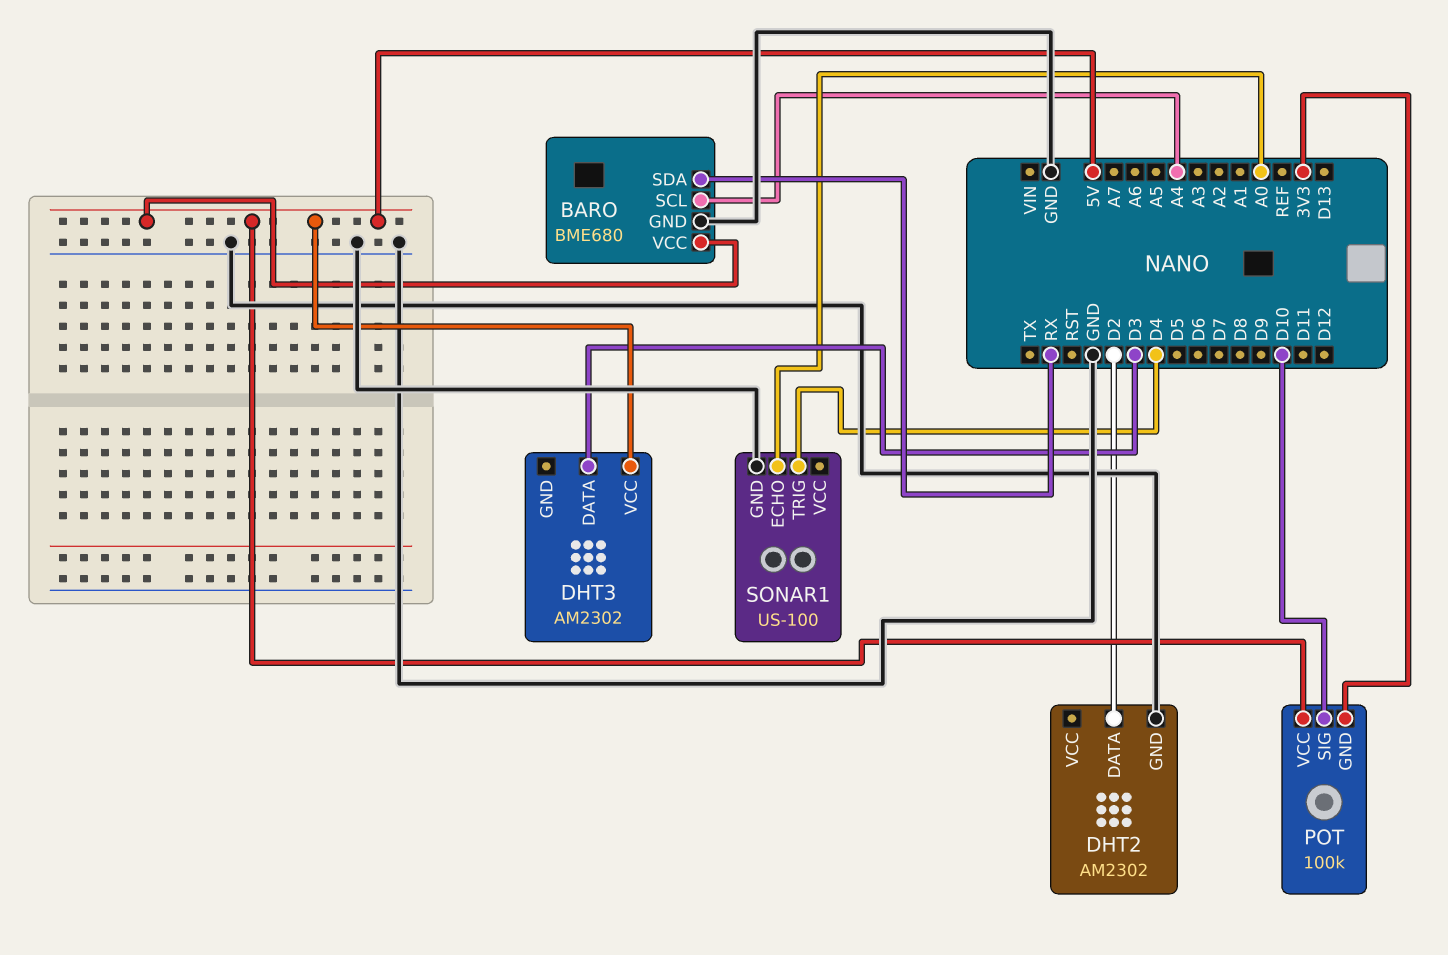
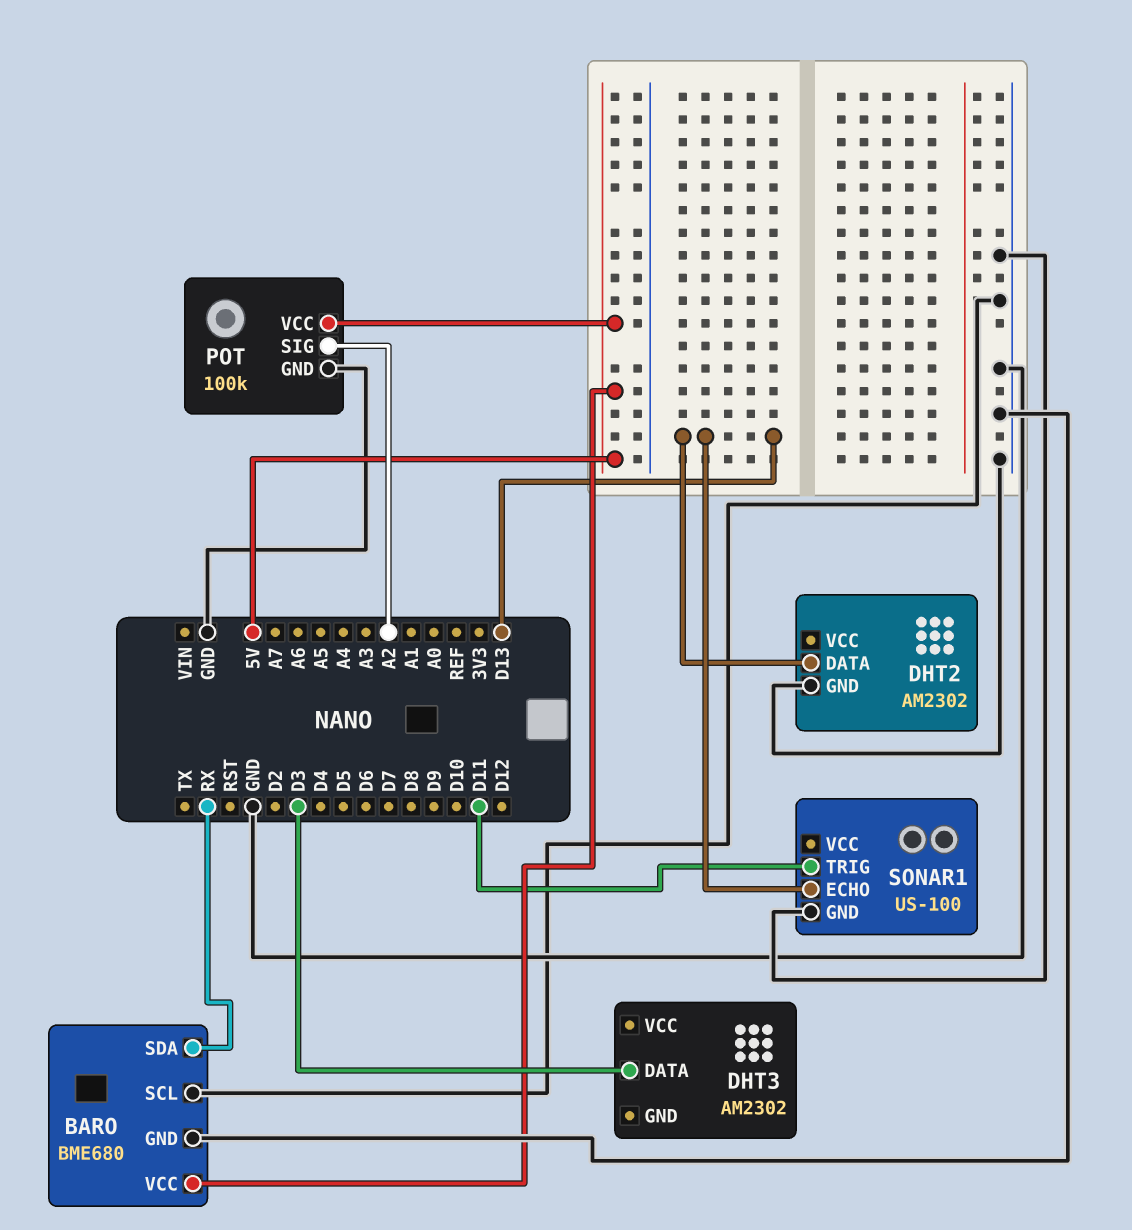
BARO pin SCL: A4 -> GND
DHT2 pin DATA: D2 -> D13
DHT3 pin VCC: 5V -> none
POT pin GND: 3V3 -> GND
POT pin SIG: D10 -> A2
SONAR1 pin ECHO: A0 -> D13
SONAR1 pin TRIG: D4 -> D11

